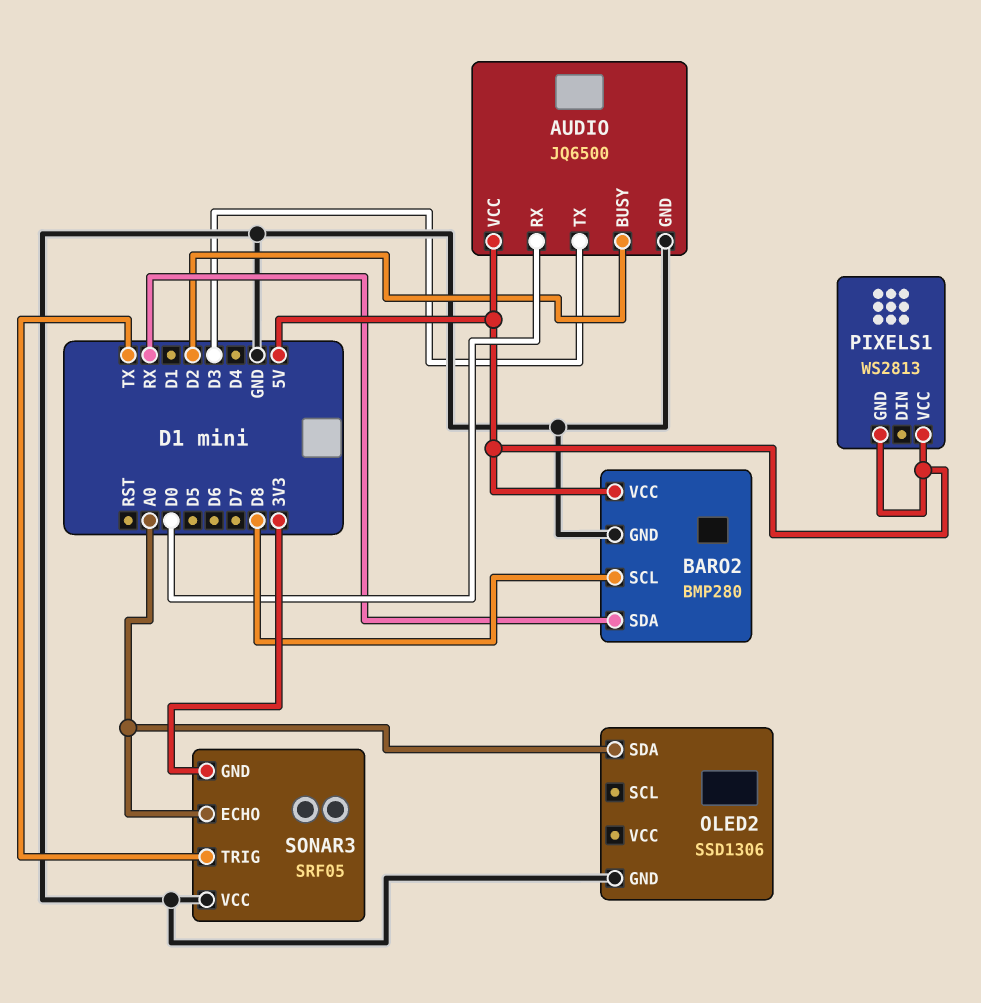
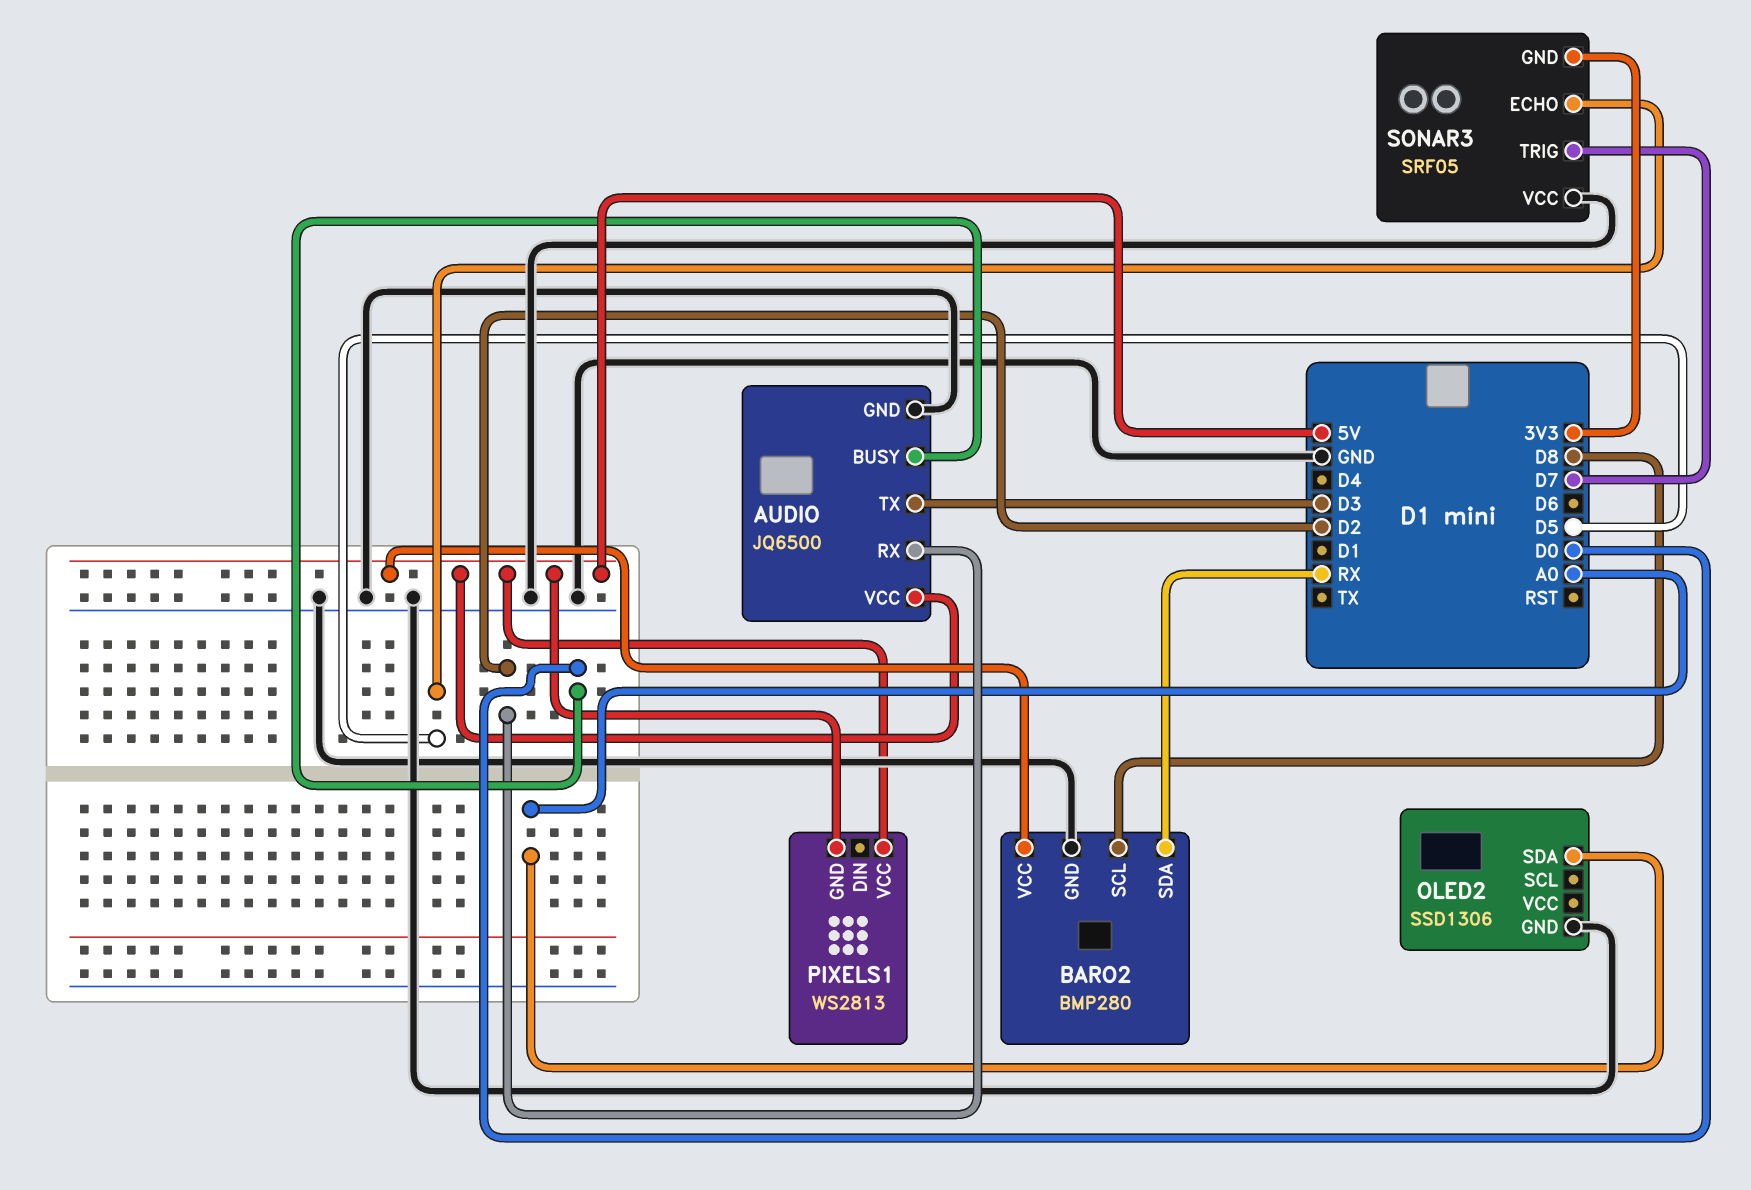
AUDIO pin BUSY: D2 -> D0
AUDIO pin RX: D0 -> D2
SONAR3 pin ECHO: A0 -> D5
SONAR3 pin TRIG: TX -> D7

